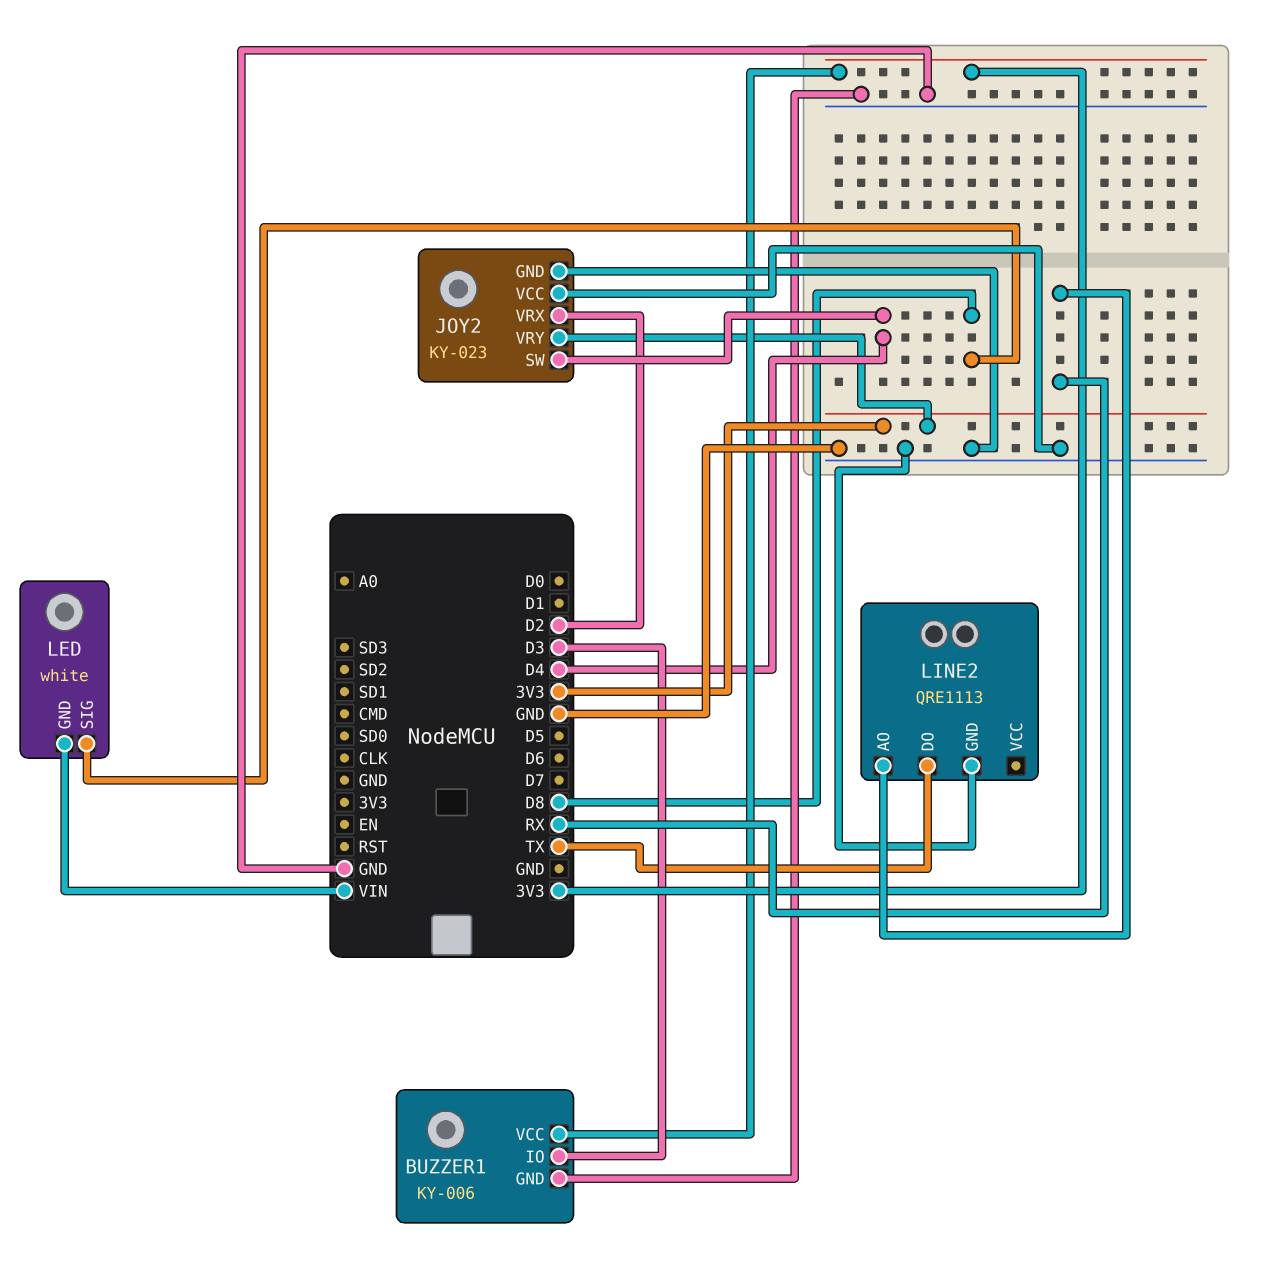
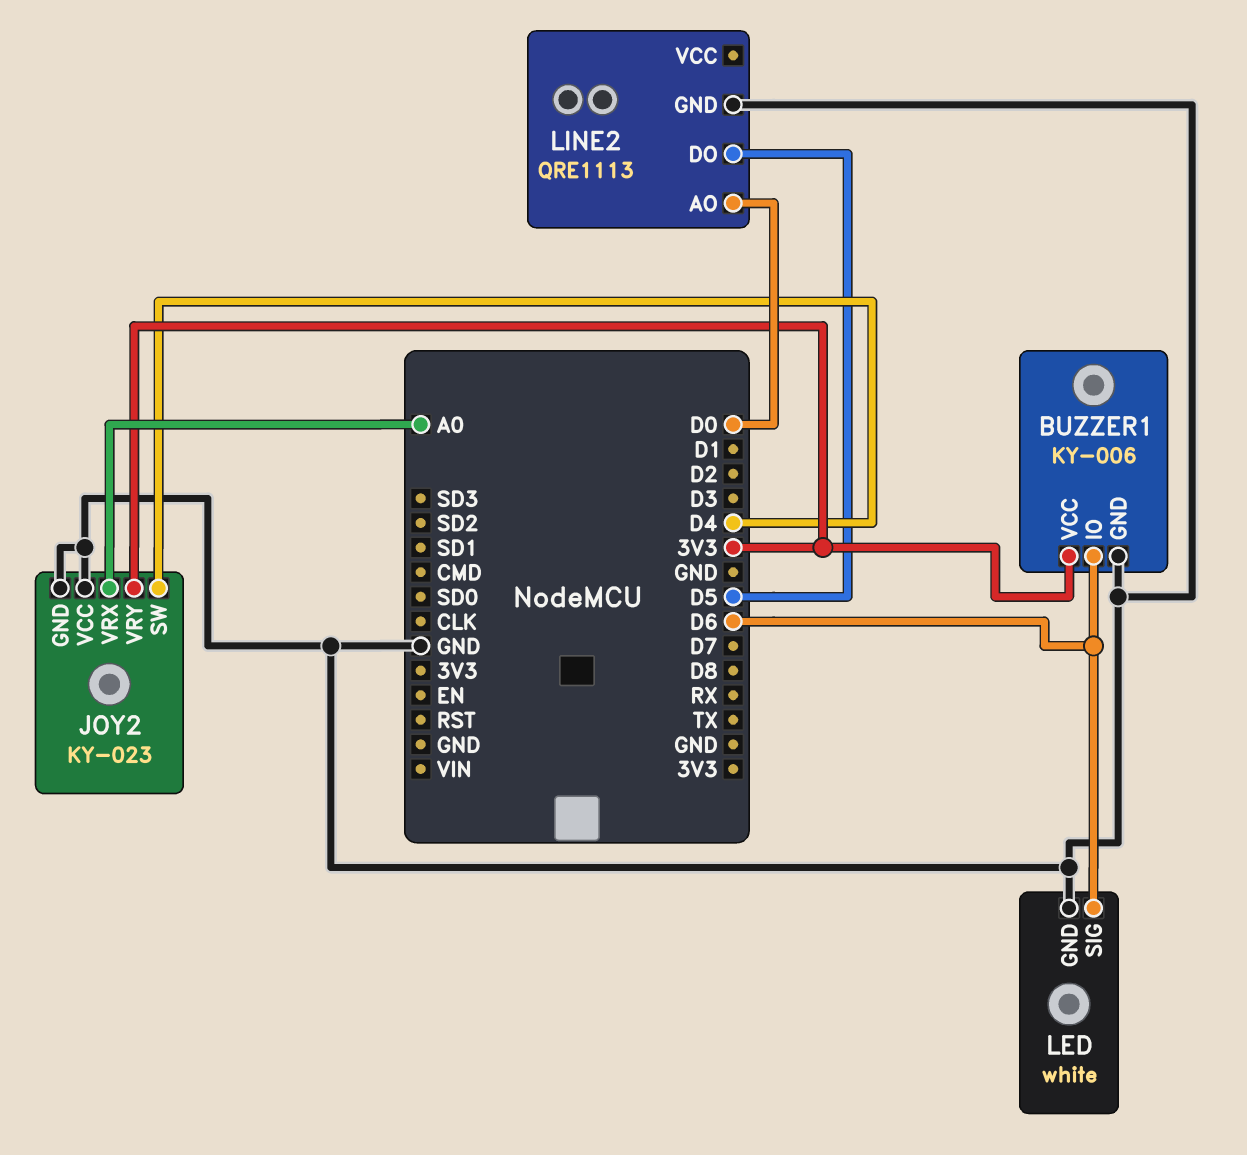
BUZZER1 pin IO: D3 -> D6
JOY2 pin VRX: D2 -> A0
LED pin GND: VIN -> GND
LED pin SIG: D8 -> D6
LINE2 pin AO: RX -> D0
LINE2 pin DO: TX -> D5

